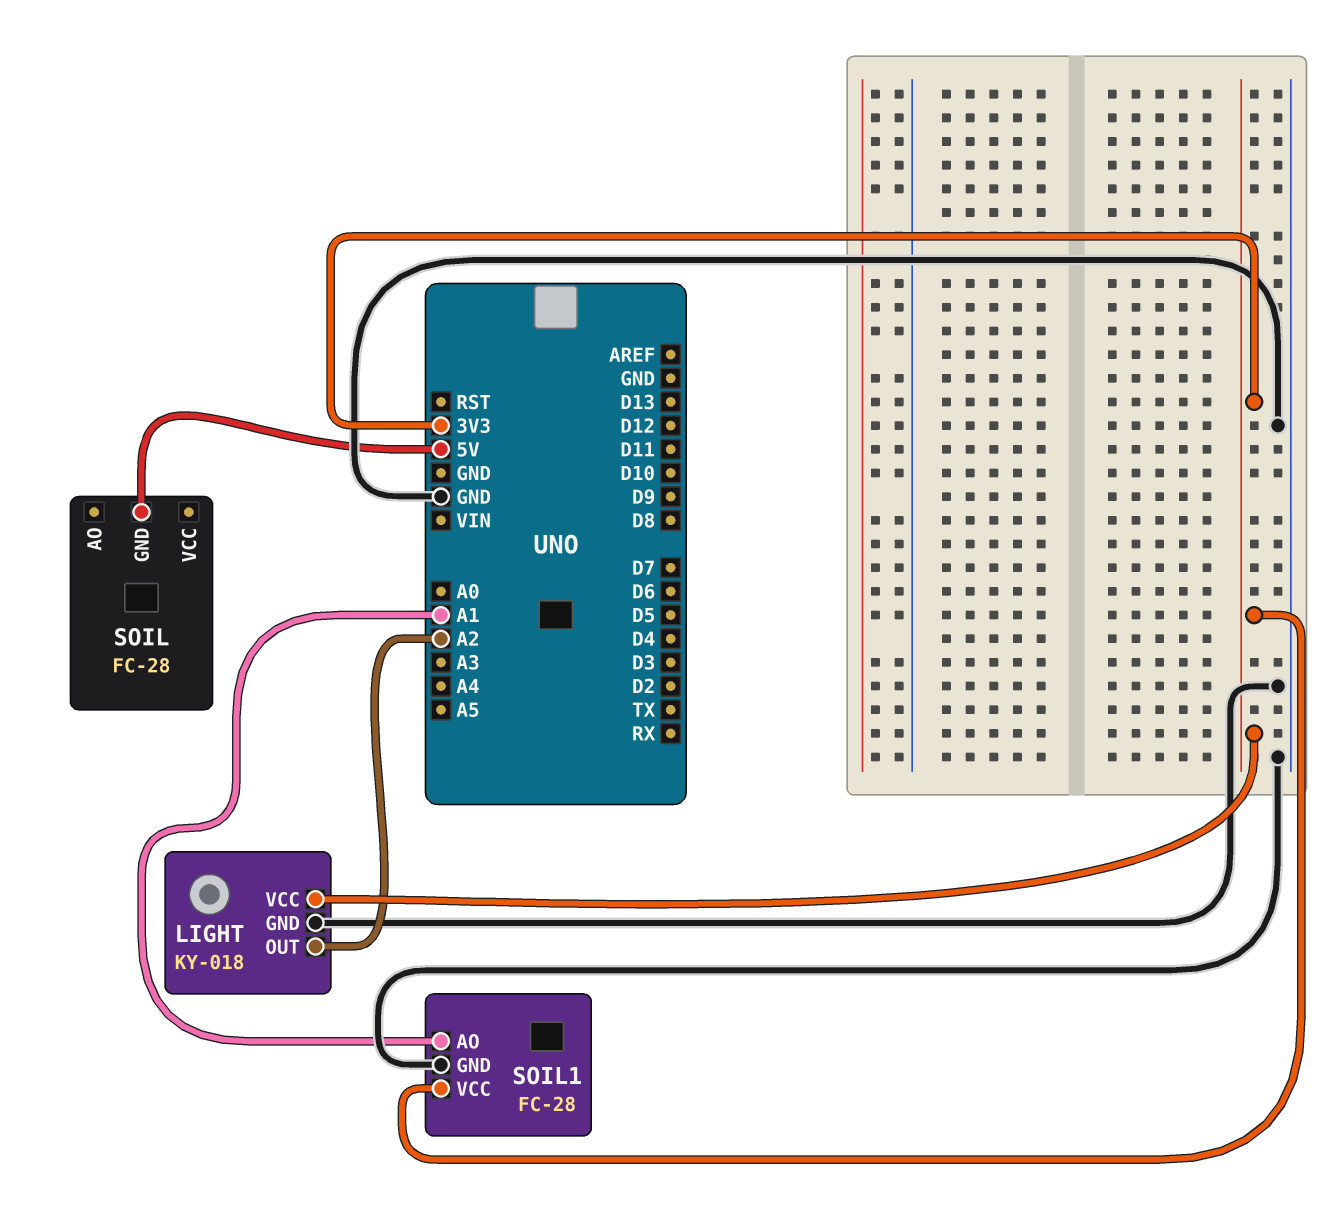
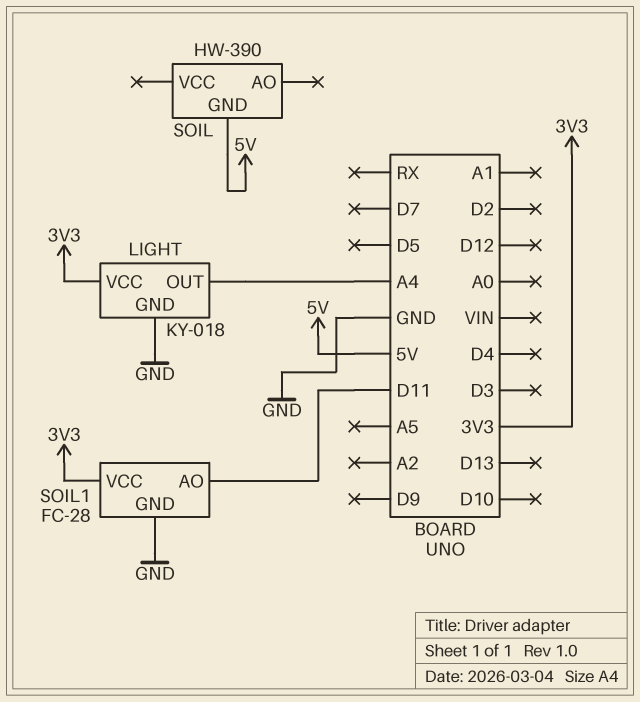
LIGHT pin OUT: A2 -> A4
SOIL: FC-28 -> HW-390
SOIL1 pin AO: A1 -> D11

